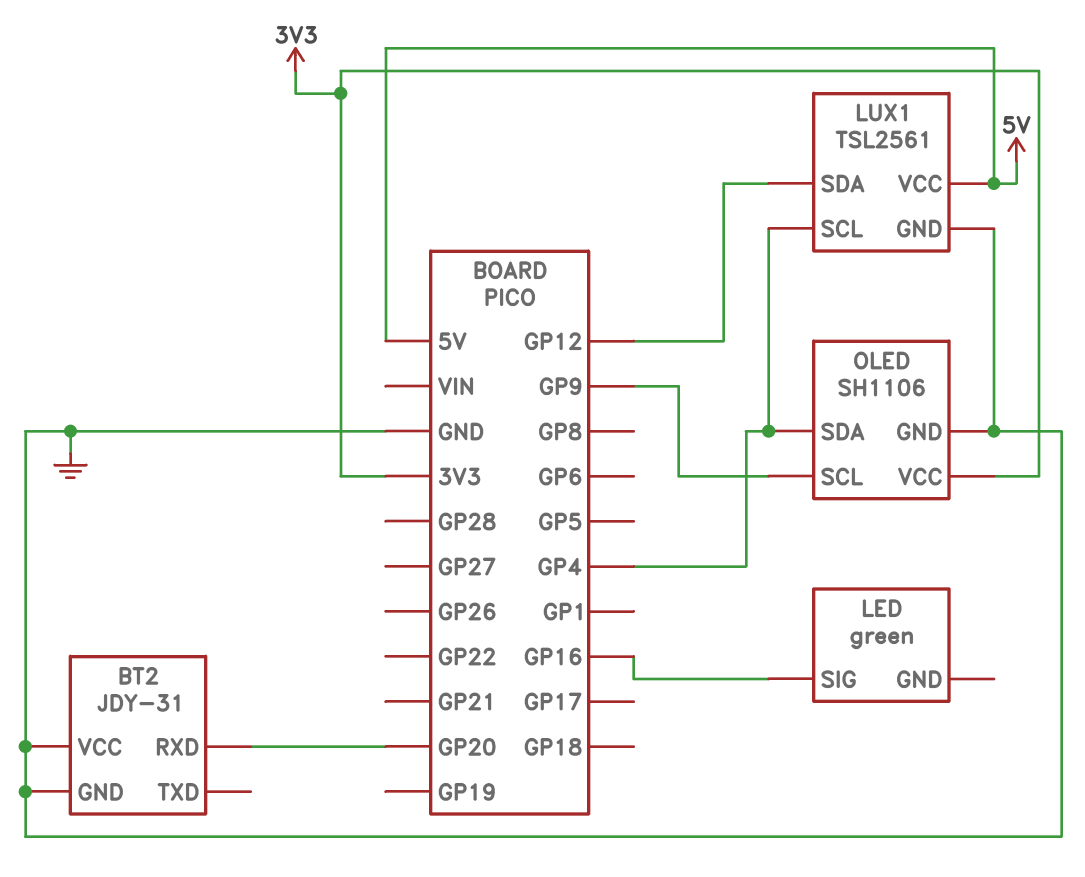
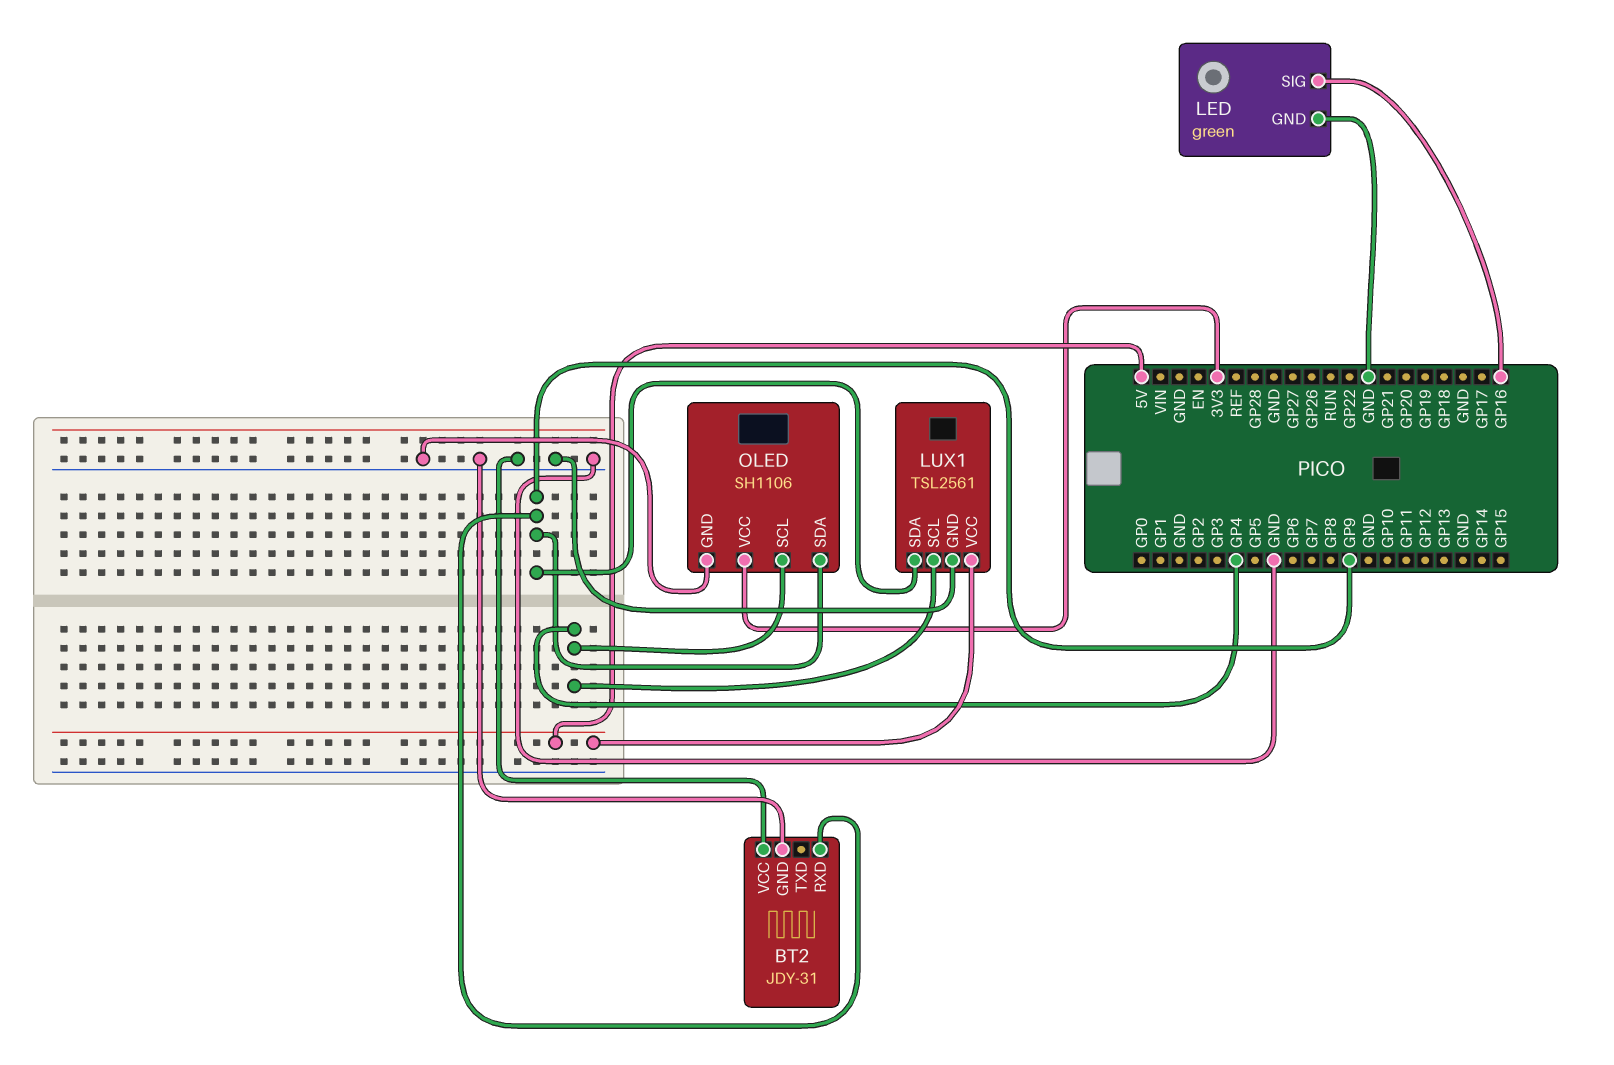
BT2 pin RXD: GP20 -> GP9
LED pin GND: none -> GND
LUX1 pin SDA: GP12 -> GP9
OLED pin SCL: GP9 -> GP4
OLED pin SDA: GP4 -> GP9

